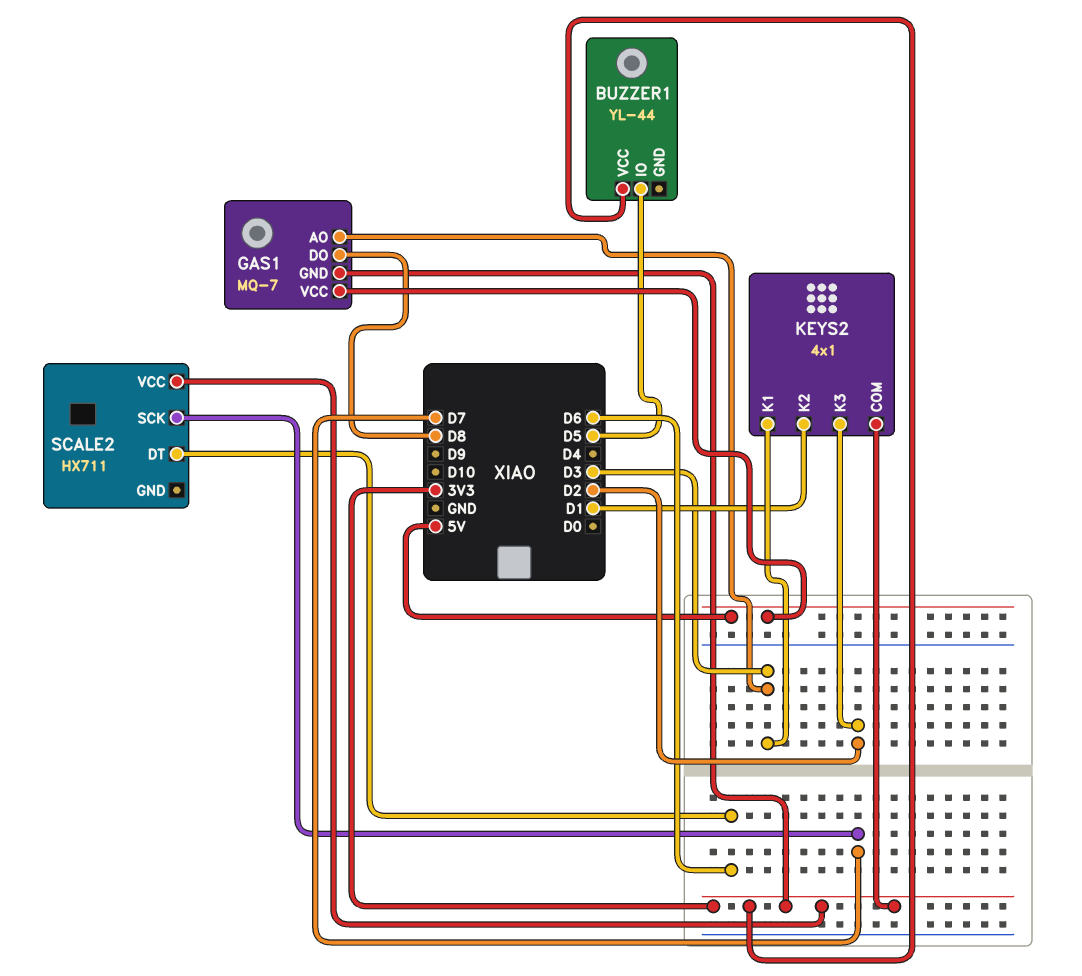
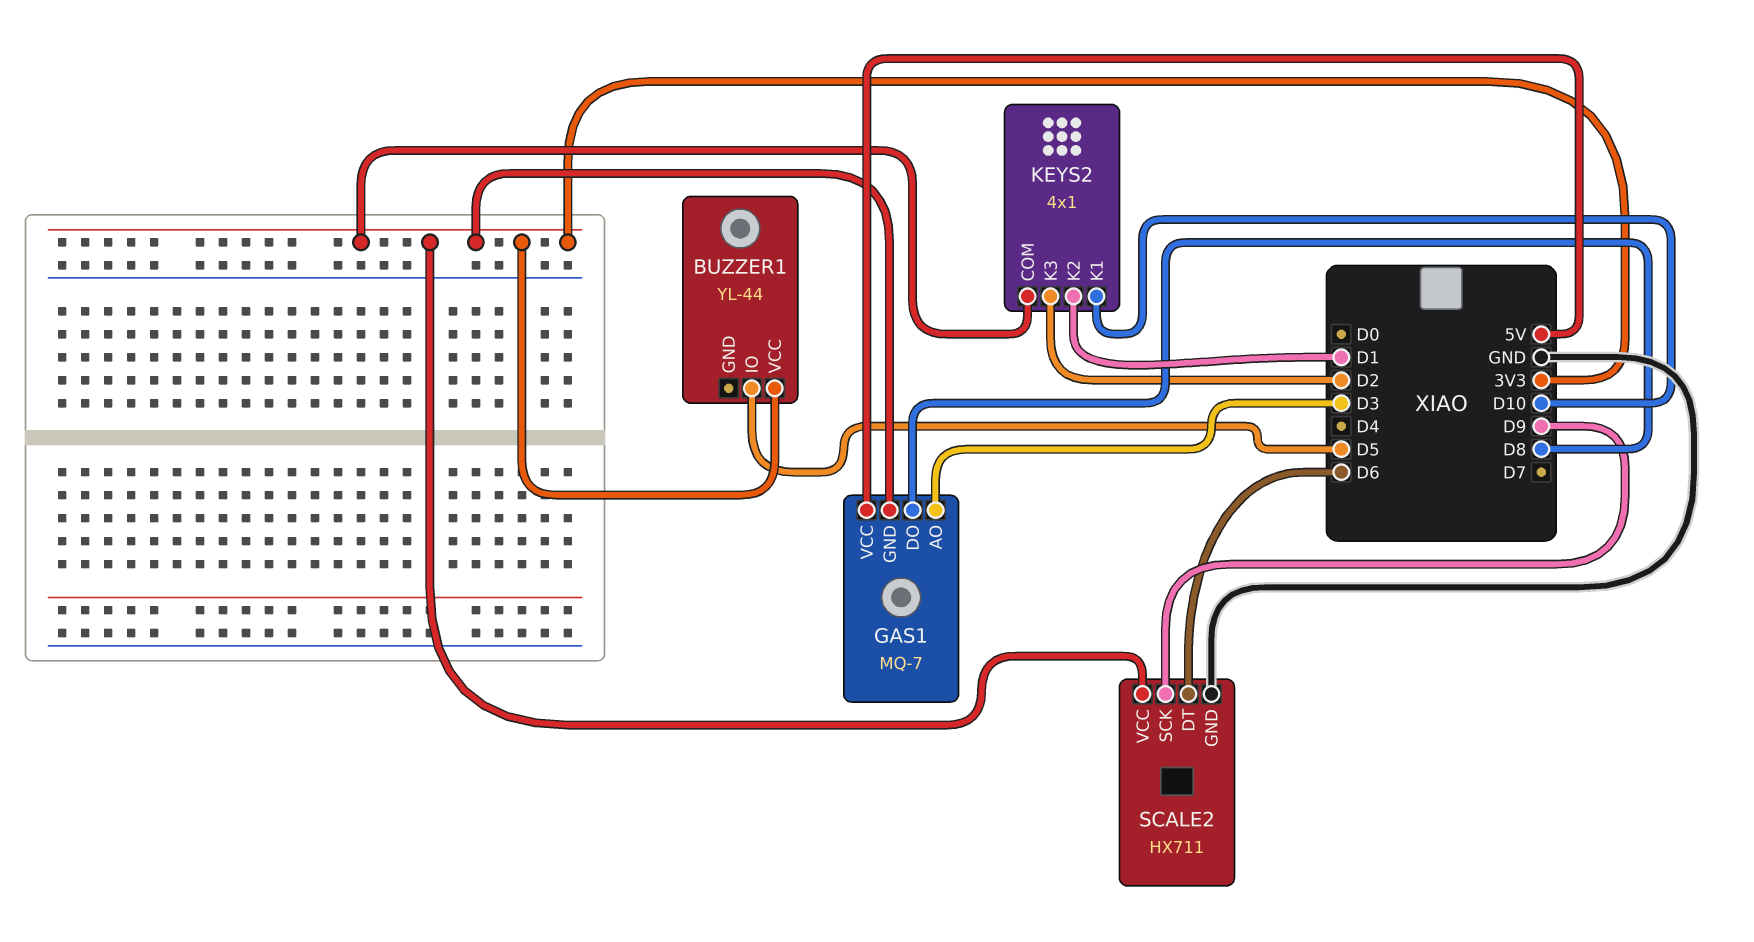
KEYS2 pin K1: D3 -> D10
SCALE2 pin GND: none -> GND
SCALE2 pin SCK: D7 -> D9

